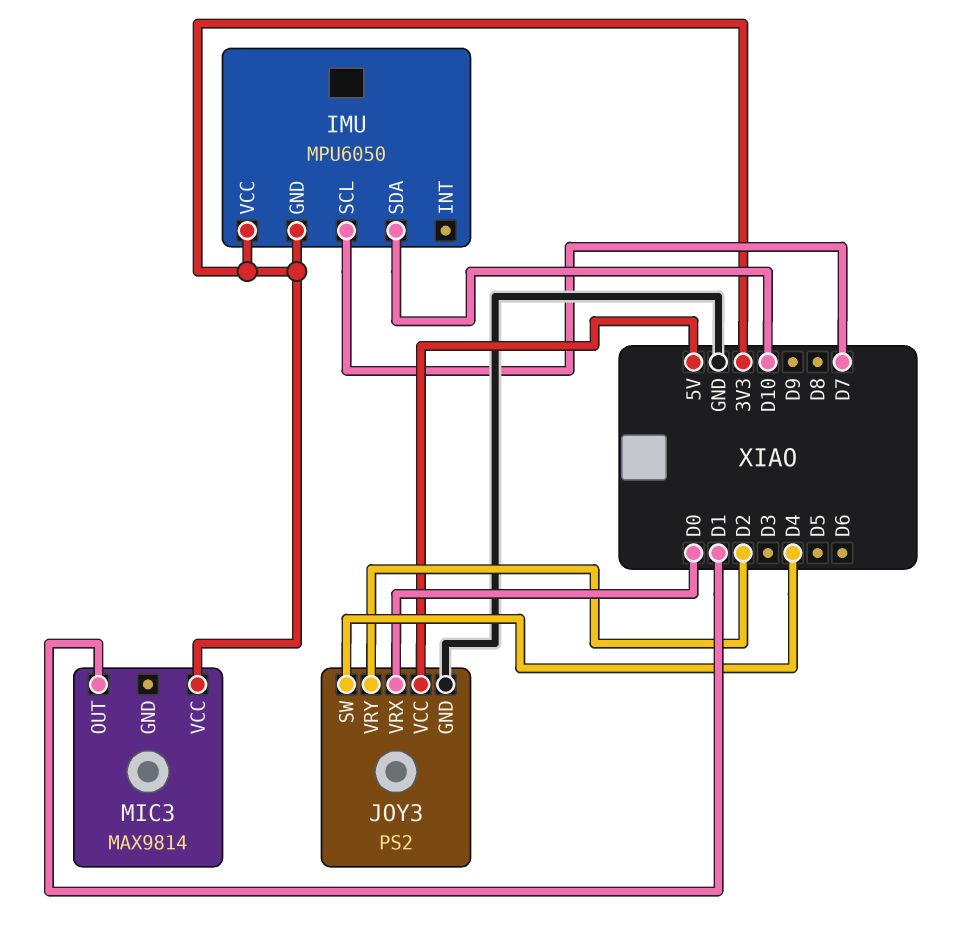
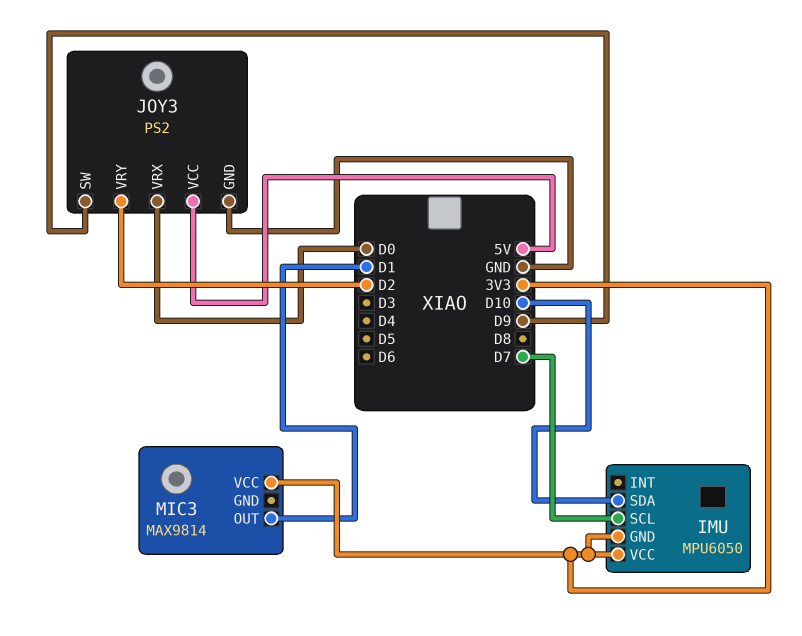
JOY3 pin SW: D4 -> D9

